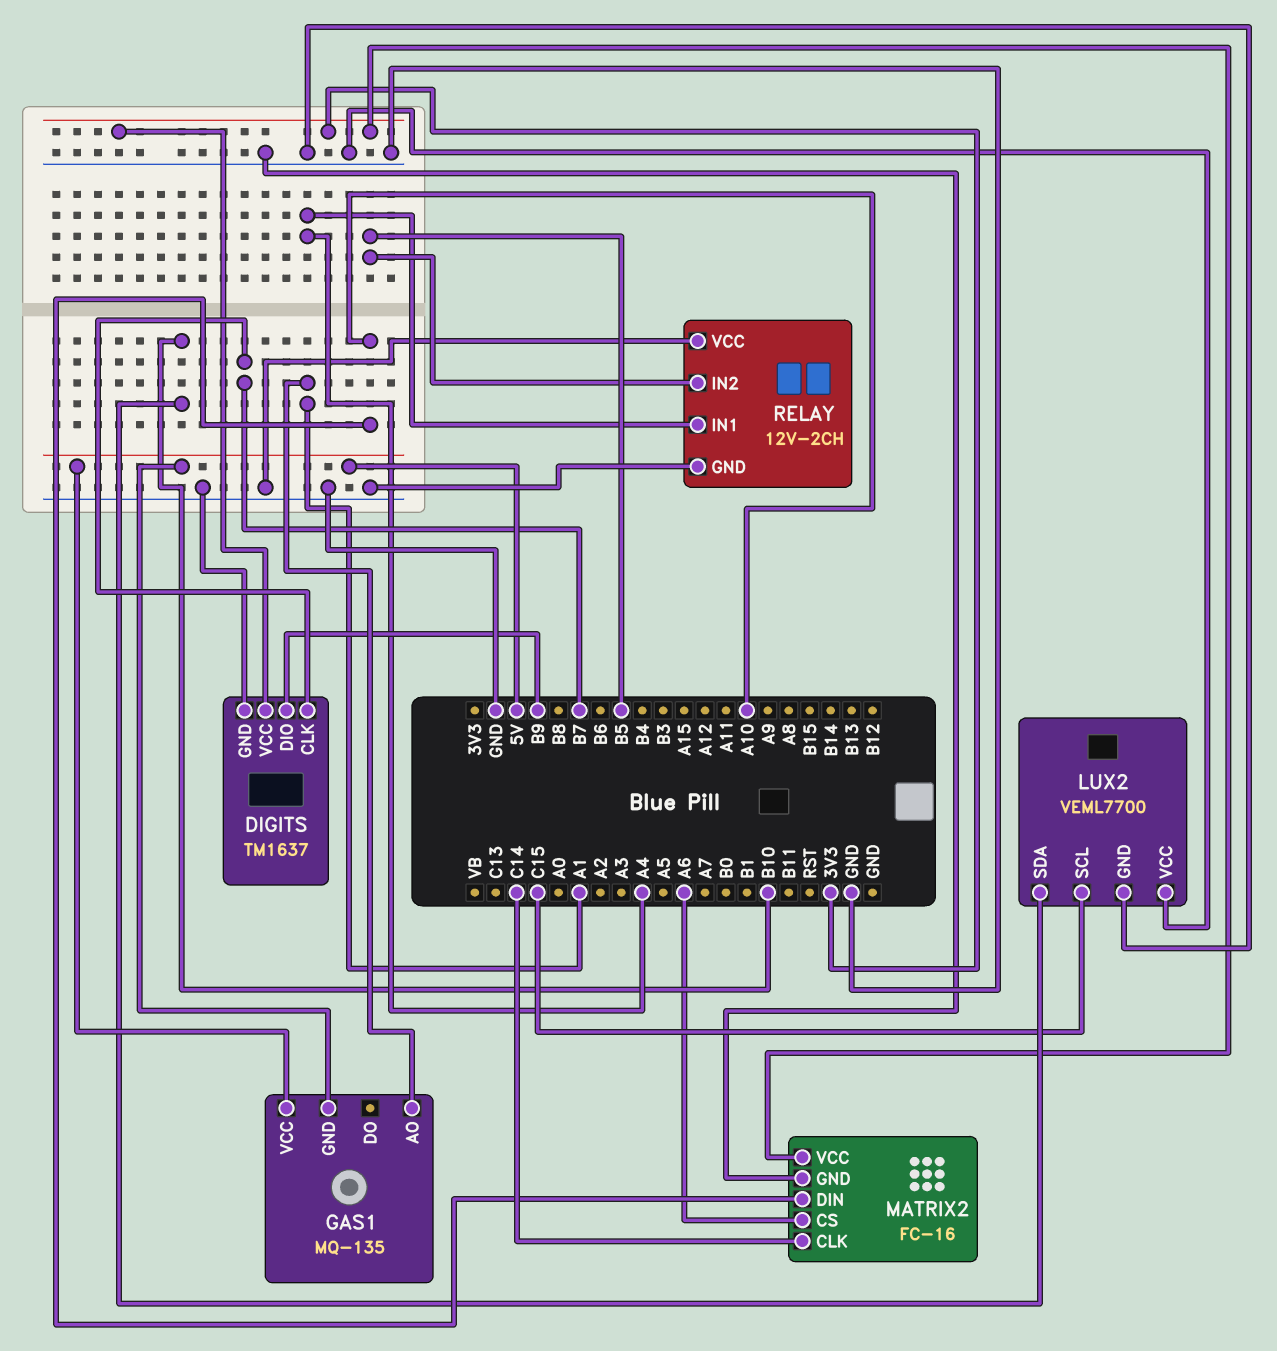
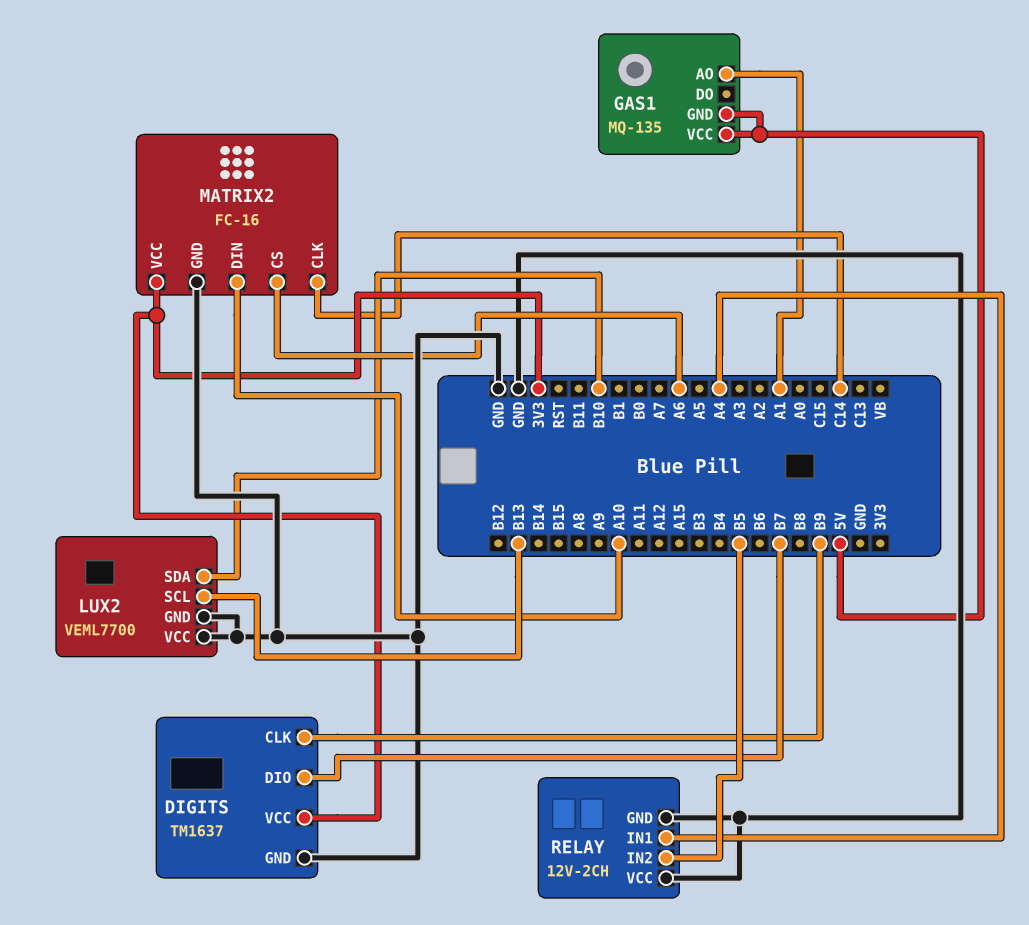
DIGITS pin CLK: B7 -> B9
DIGITS pin DIO: B9 -> B7
LUX2 pin SCL: C15 -> B13

